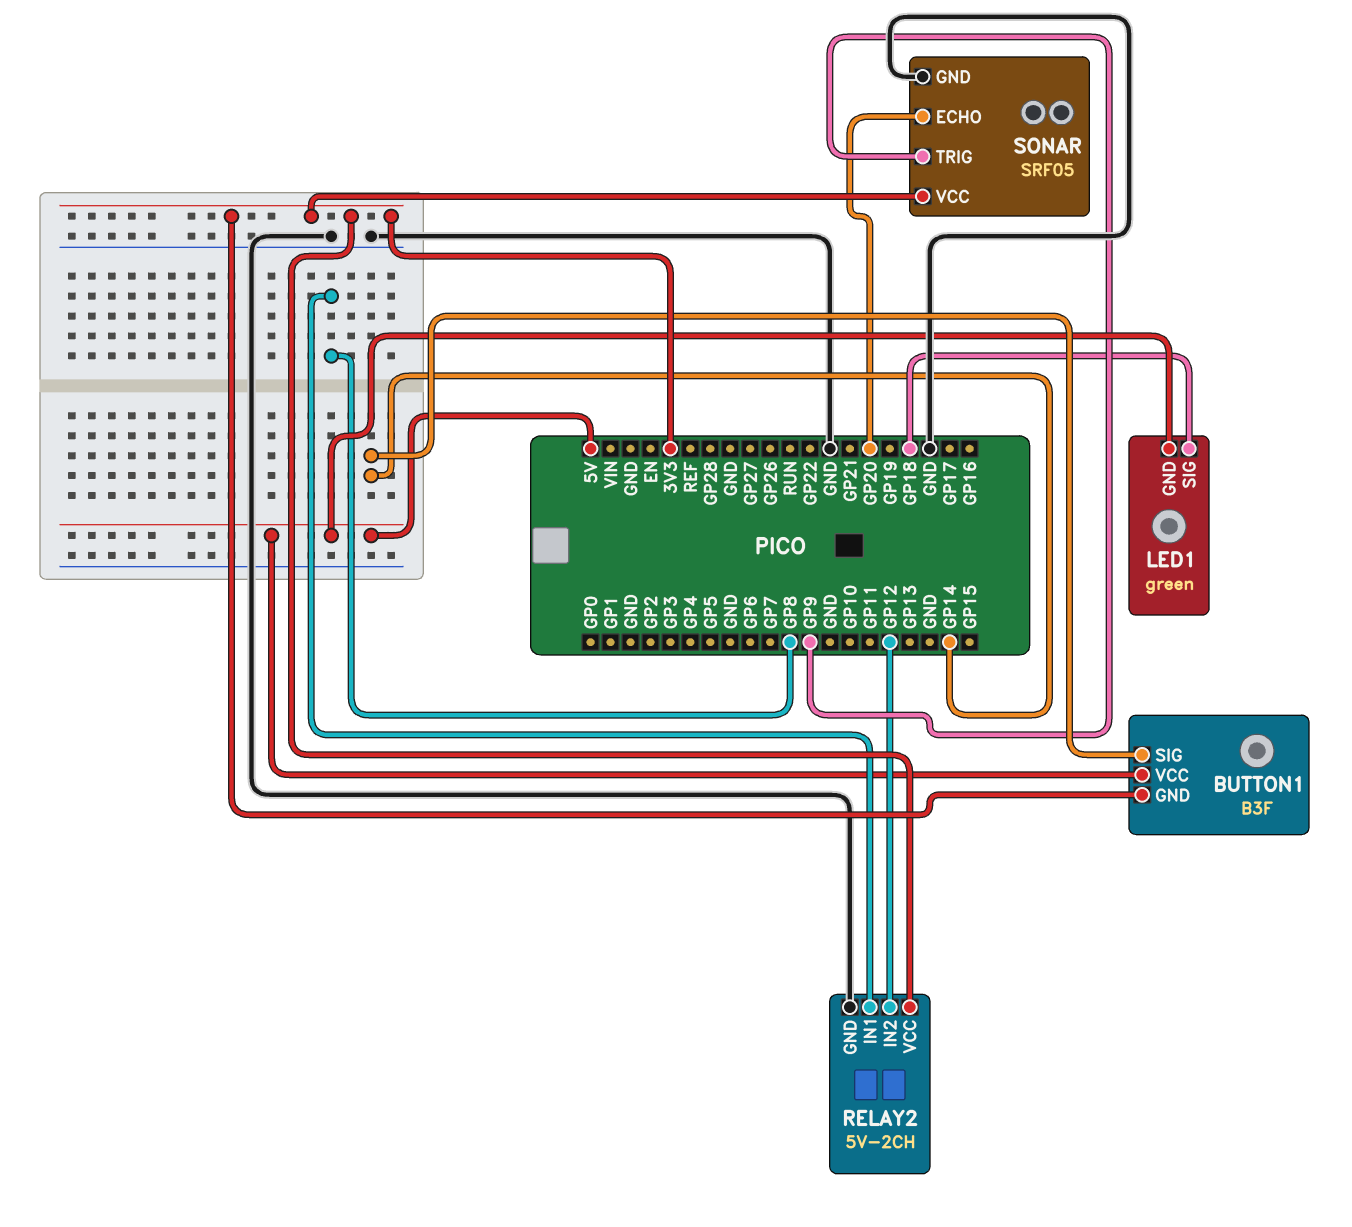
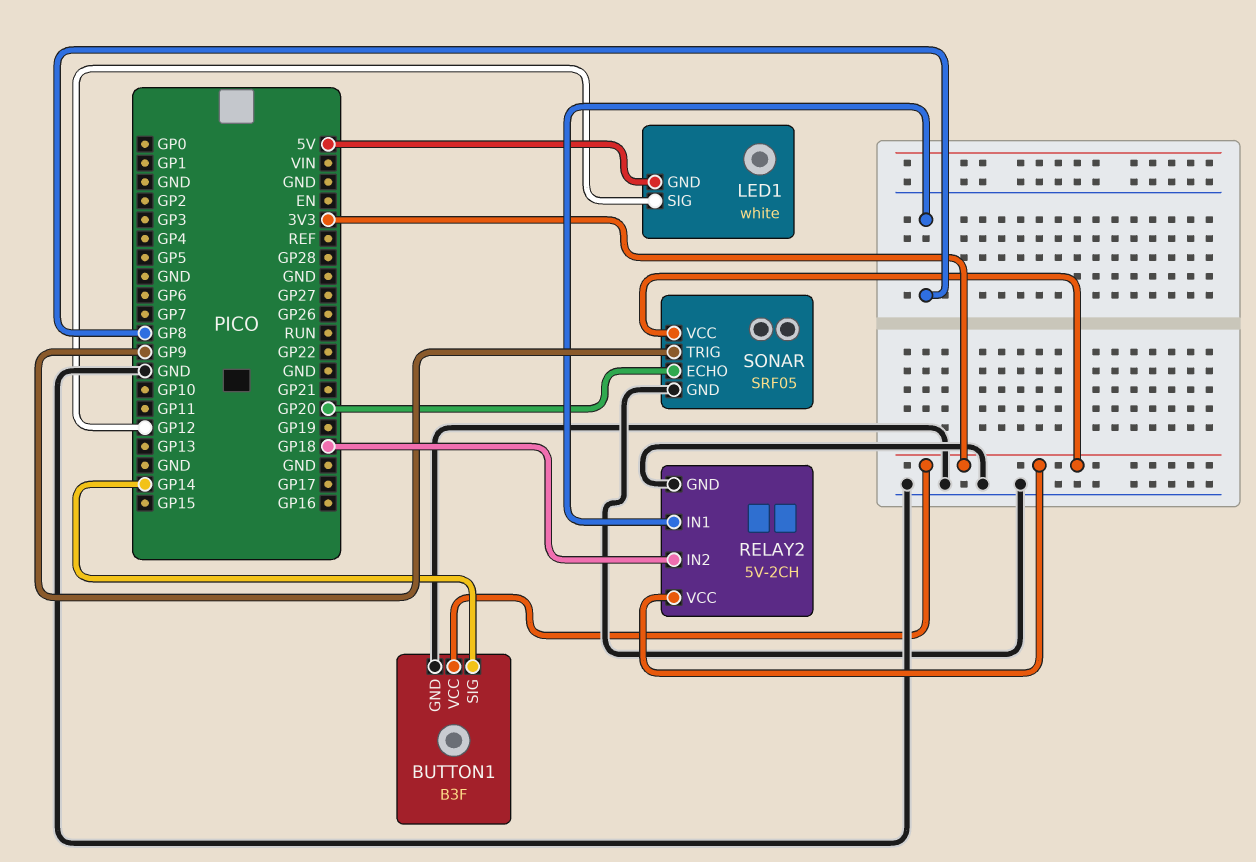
BUTTON1 pin GND: 3V3 -> GND
BUTTON1 pin VCC: 5V -> 3V3
LED1: green -> white
LED1 pin SIG: GP18 -> GP12
RELAY2 pin IN2: GP12 -> GP18

